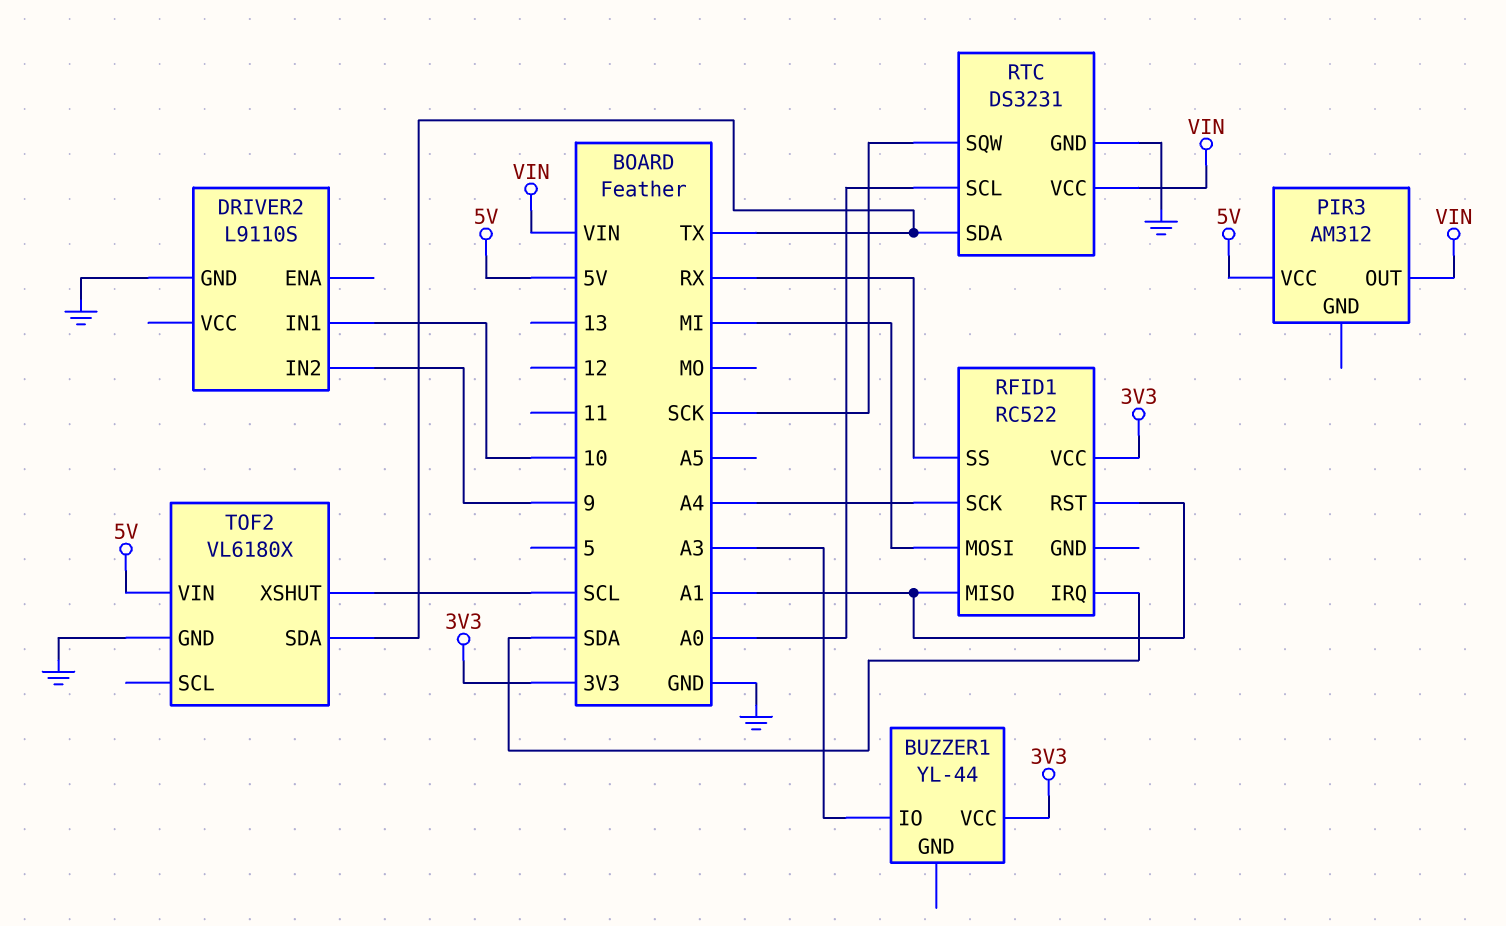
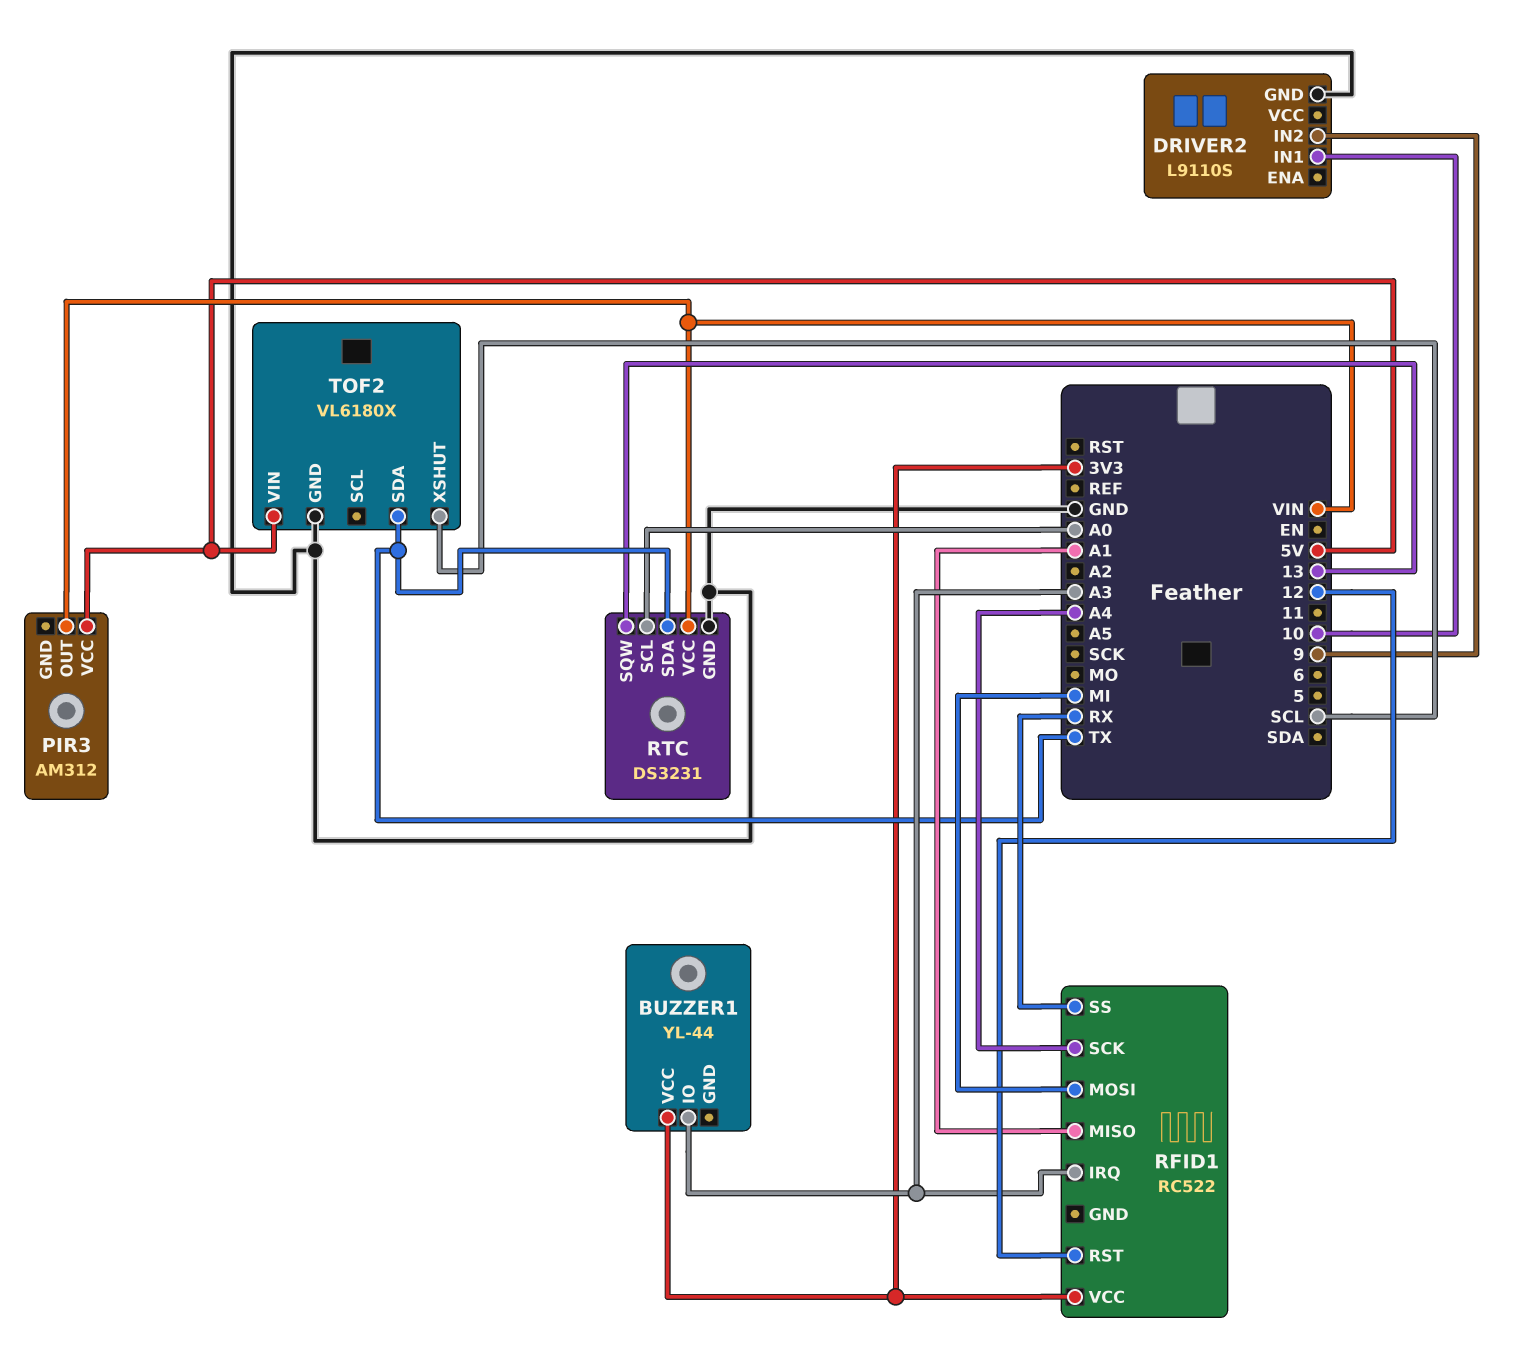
RFID1 pin IRQ: SDA -> A3
RFID1 pin RST: A1 -> 12
RTC pin SQW: SCK -> 13

